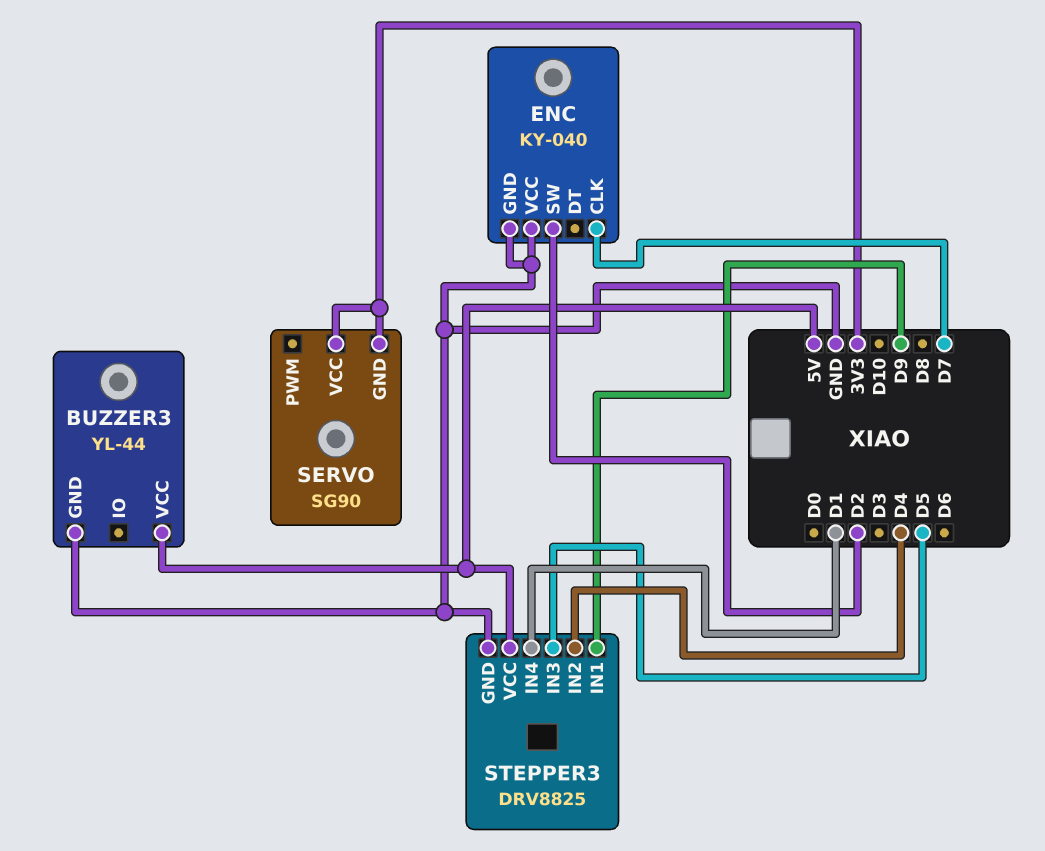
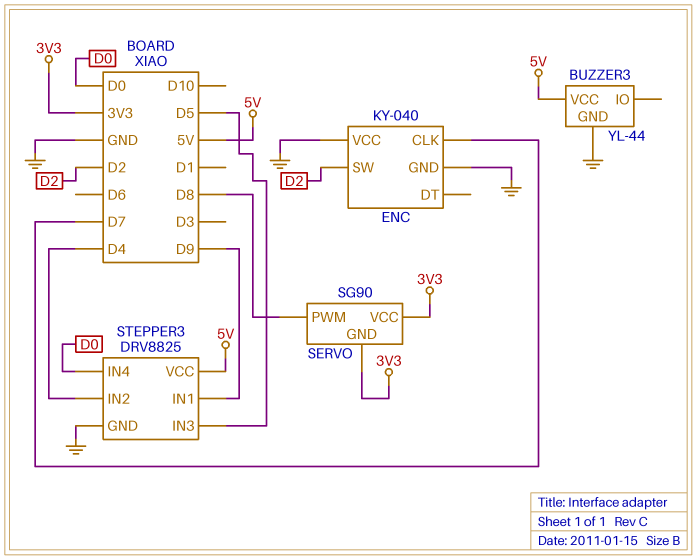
SERVO pin PWM: none -> D8
STEPPER3 pin IN4: D1 -> D0

